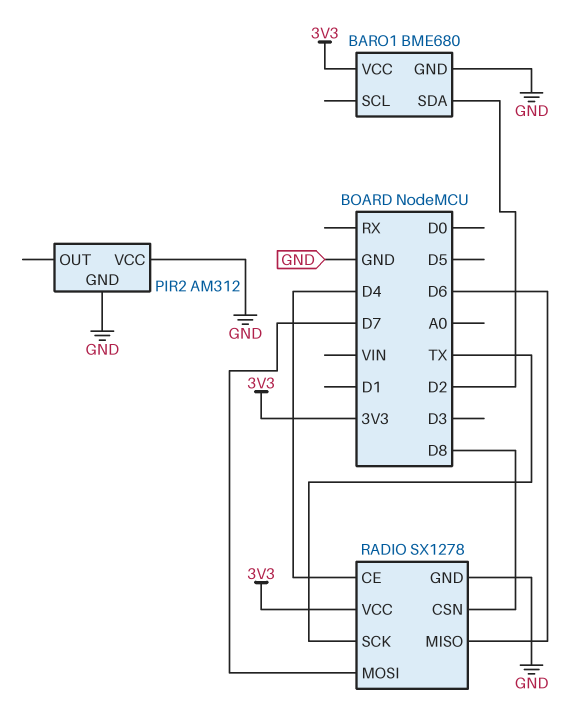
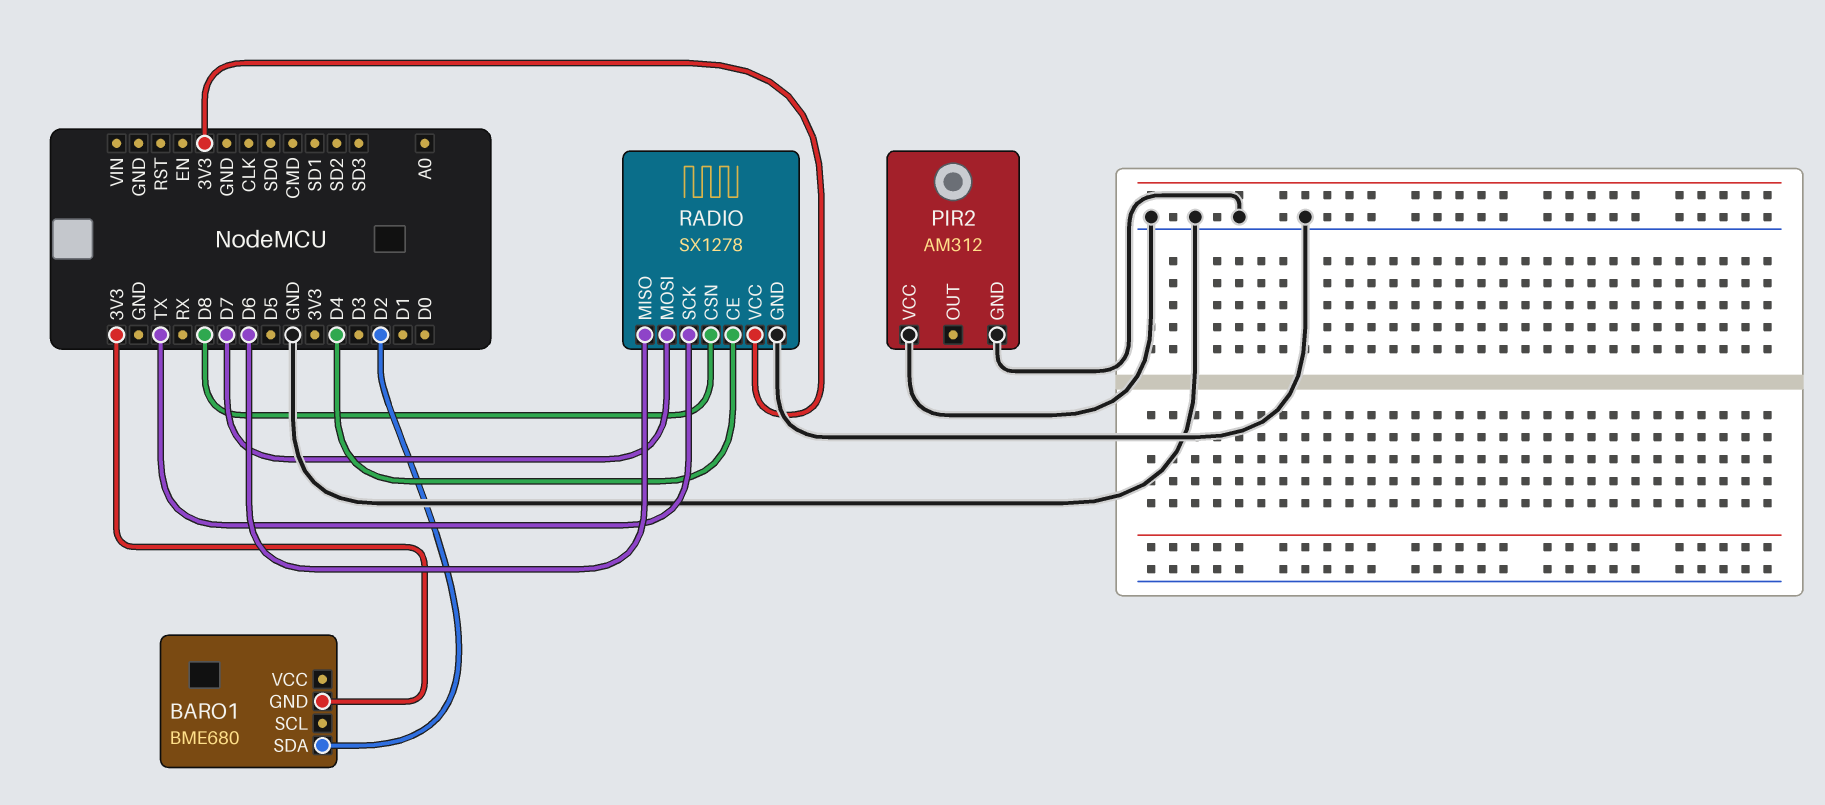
BARO1 pin GND: GND -> 3V3
BARO1 pin VCC: 3V3 -> none

